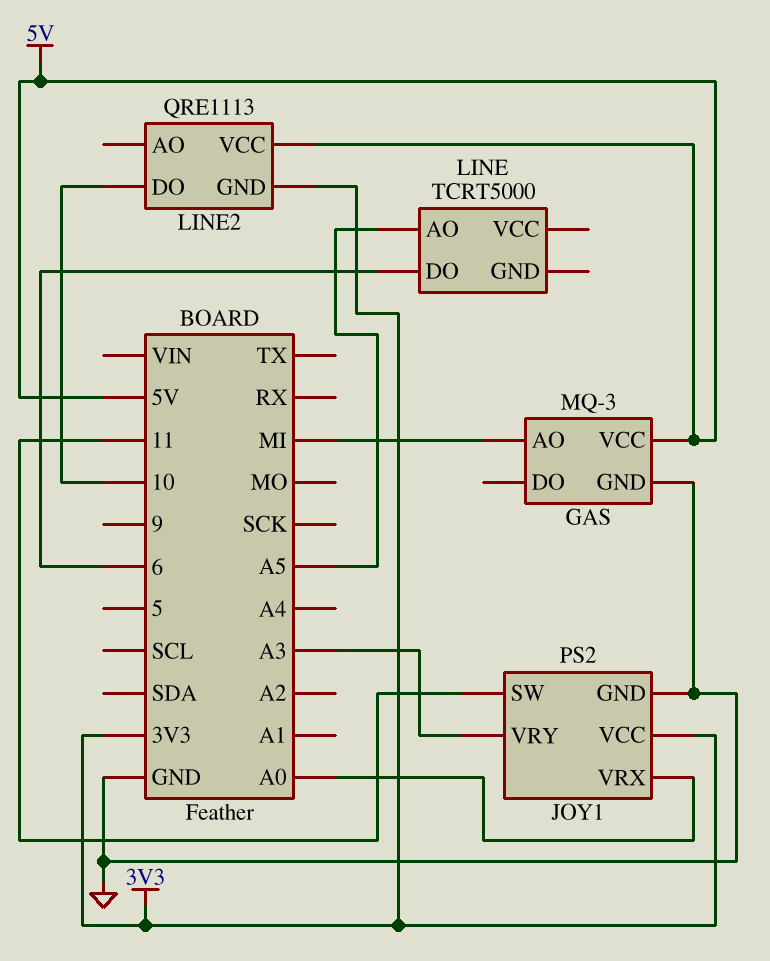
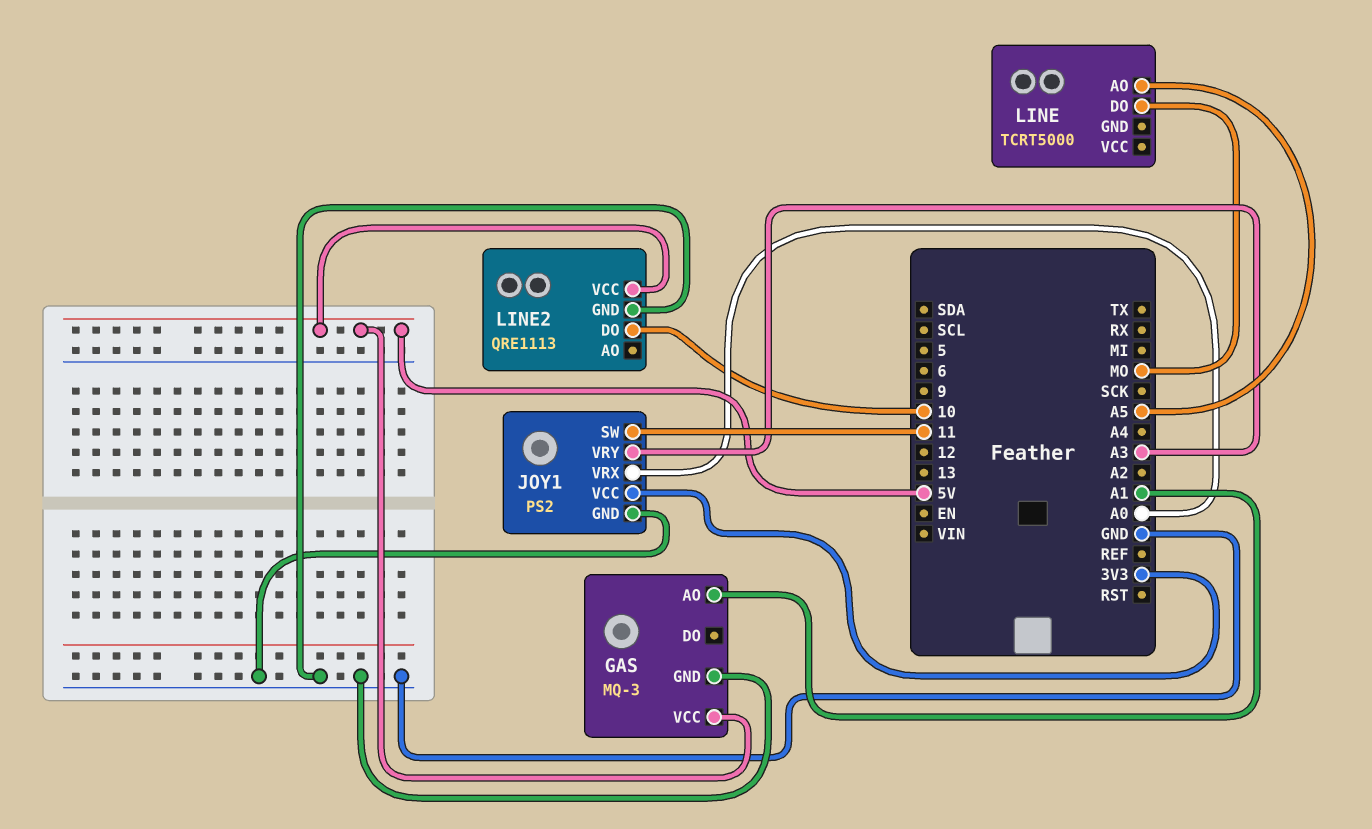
GAS pin AO: MI -> A1
LINE pin DO: 6 -> MO
LINE2 pin GND: 3V3 -> GND

